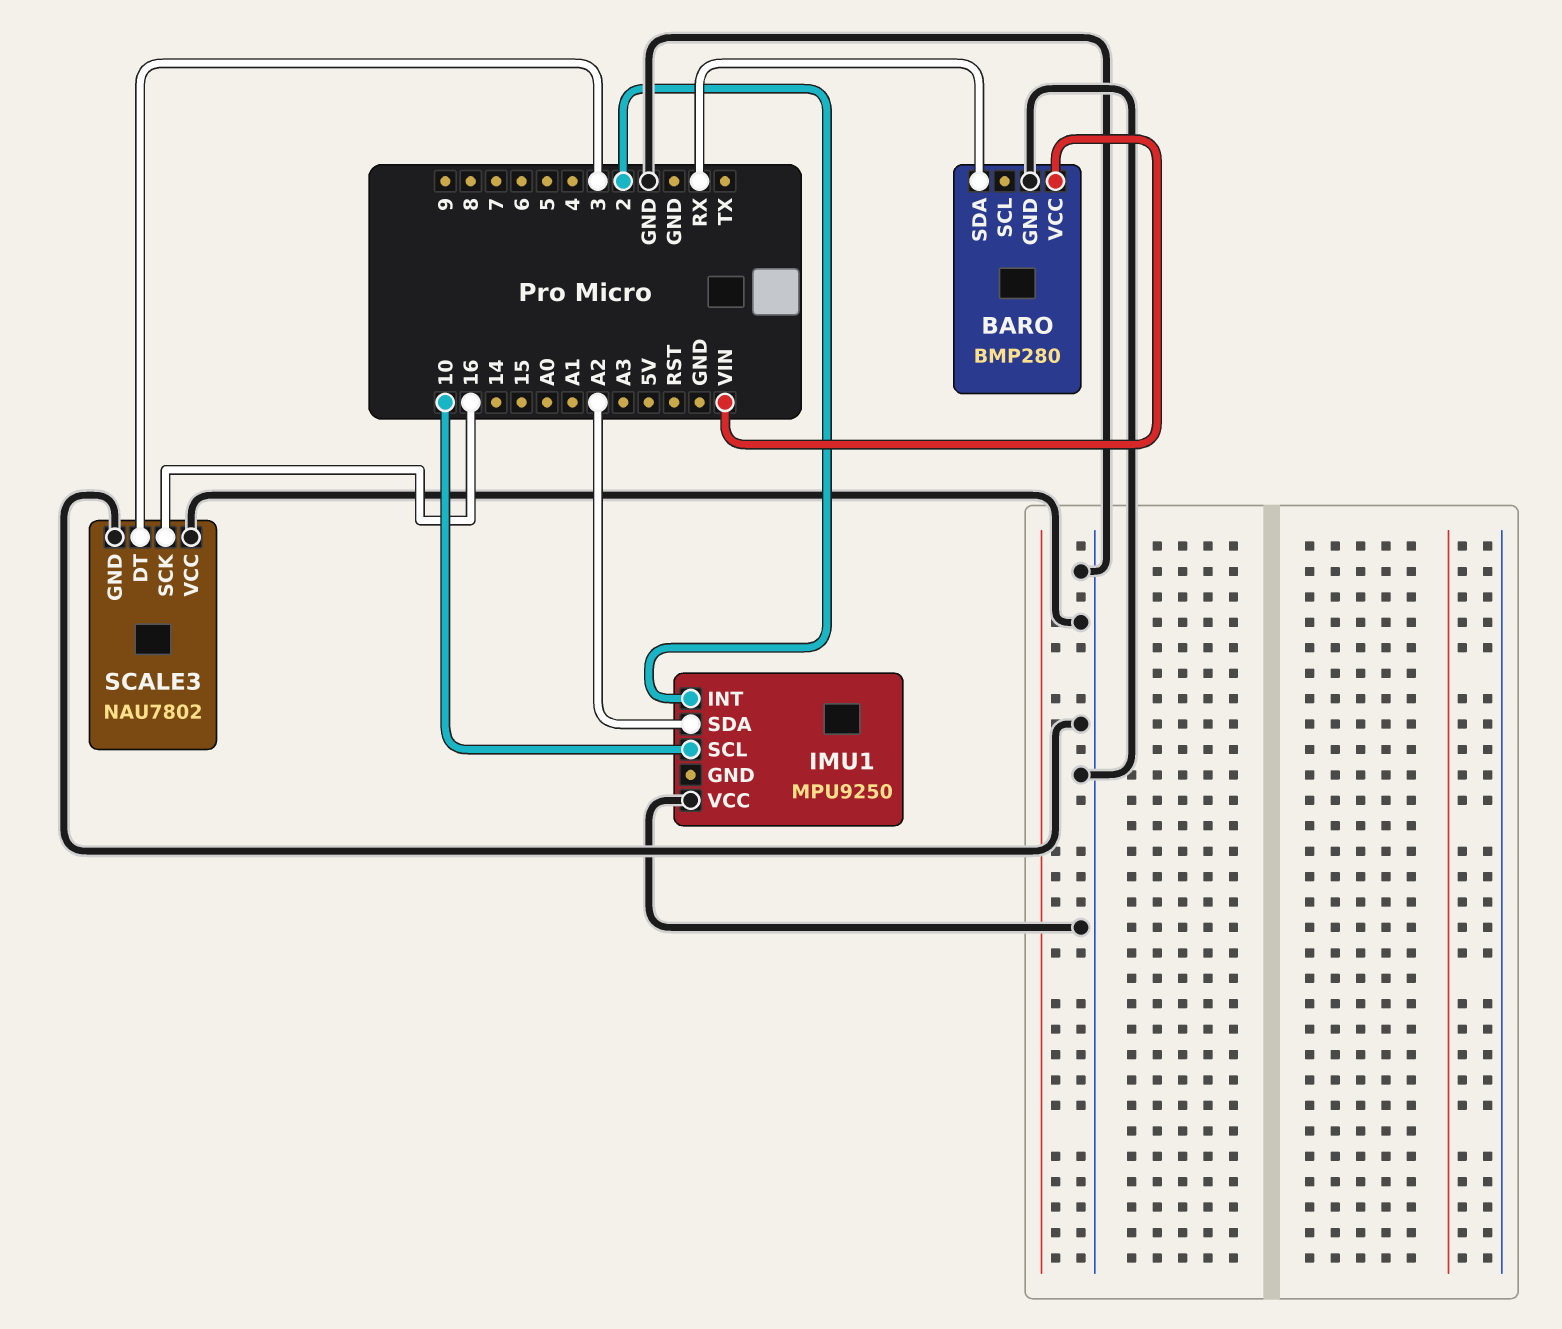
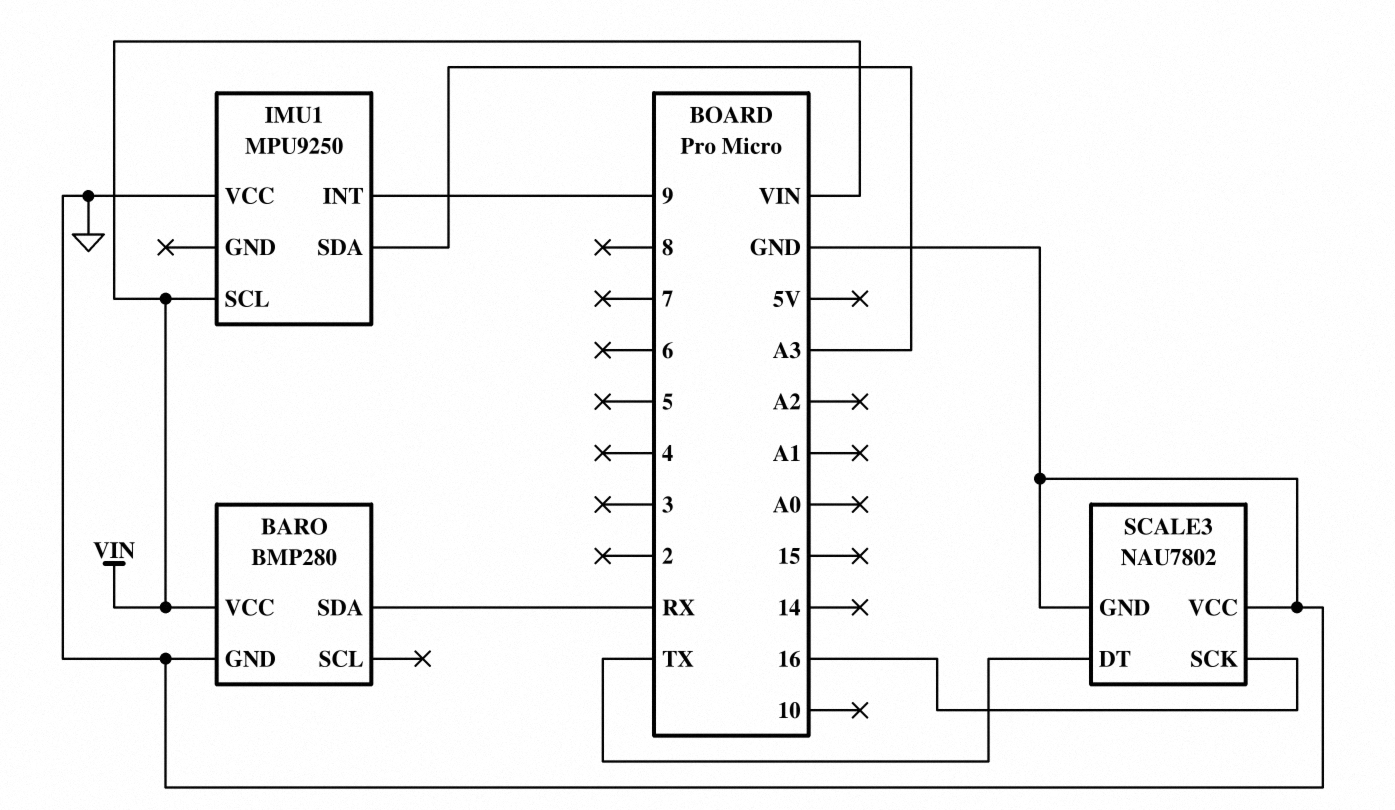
IMU1 pin INT: 2 -> 9
IMU1 pin SCL: 10 -> VIN
IMU1 pin SDA: A2 -> A3
SCALE3 pin DT: 3 -> TX

